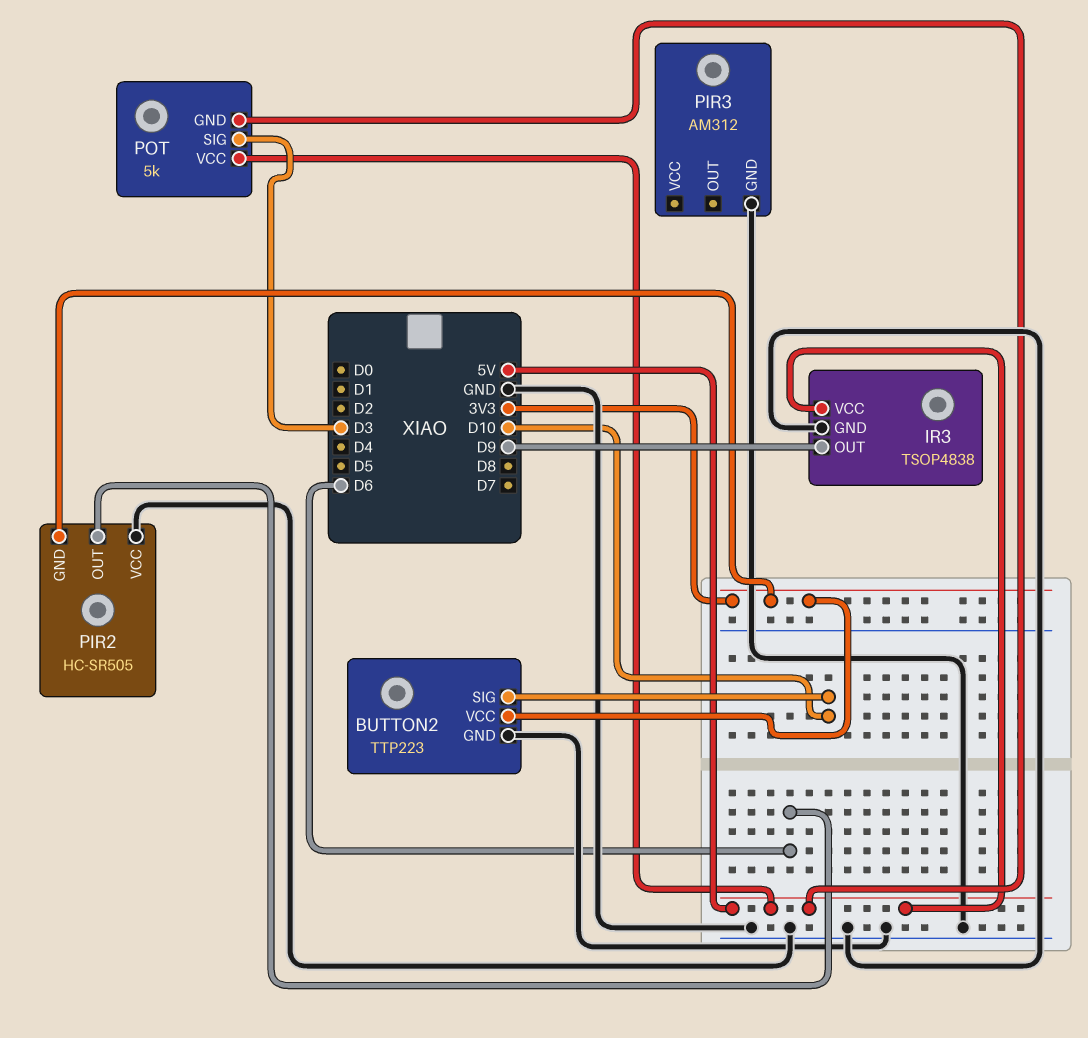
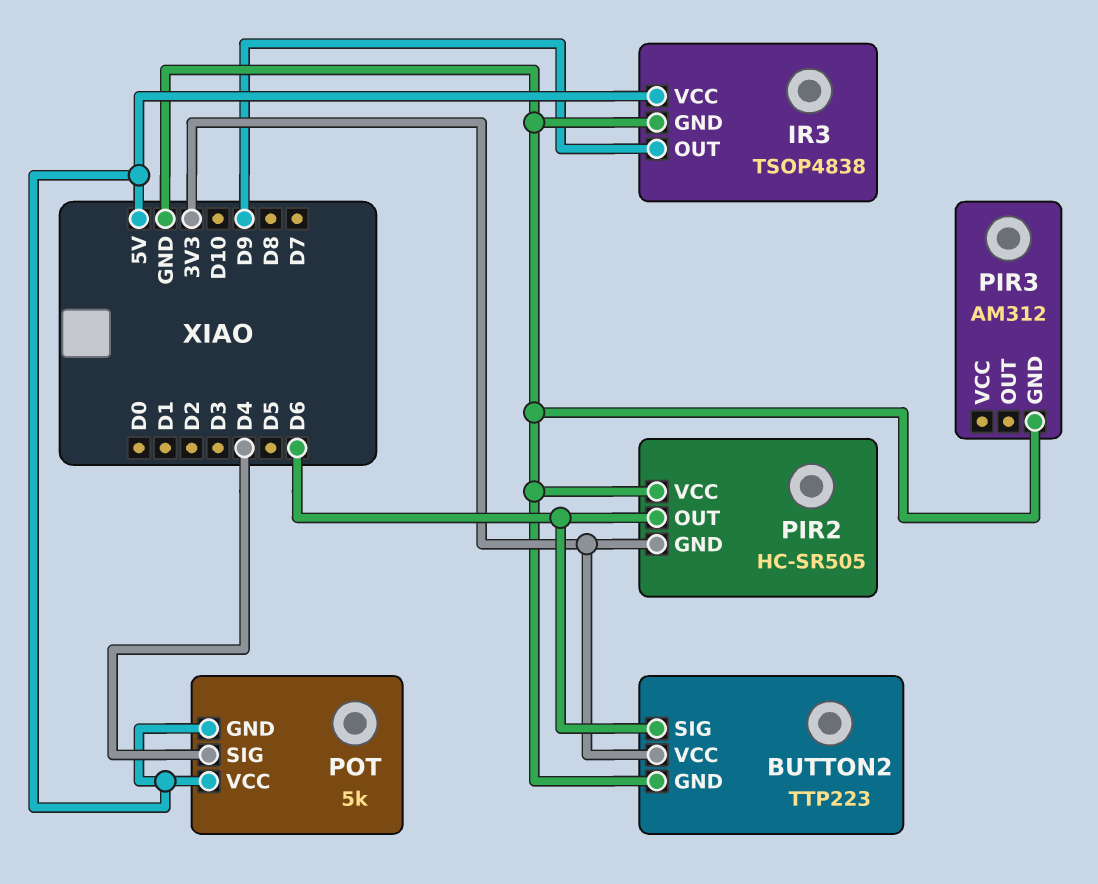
BUTTON2 pin SIG: D10 -> D6
POT pin SIG: D3 -> D4

